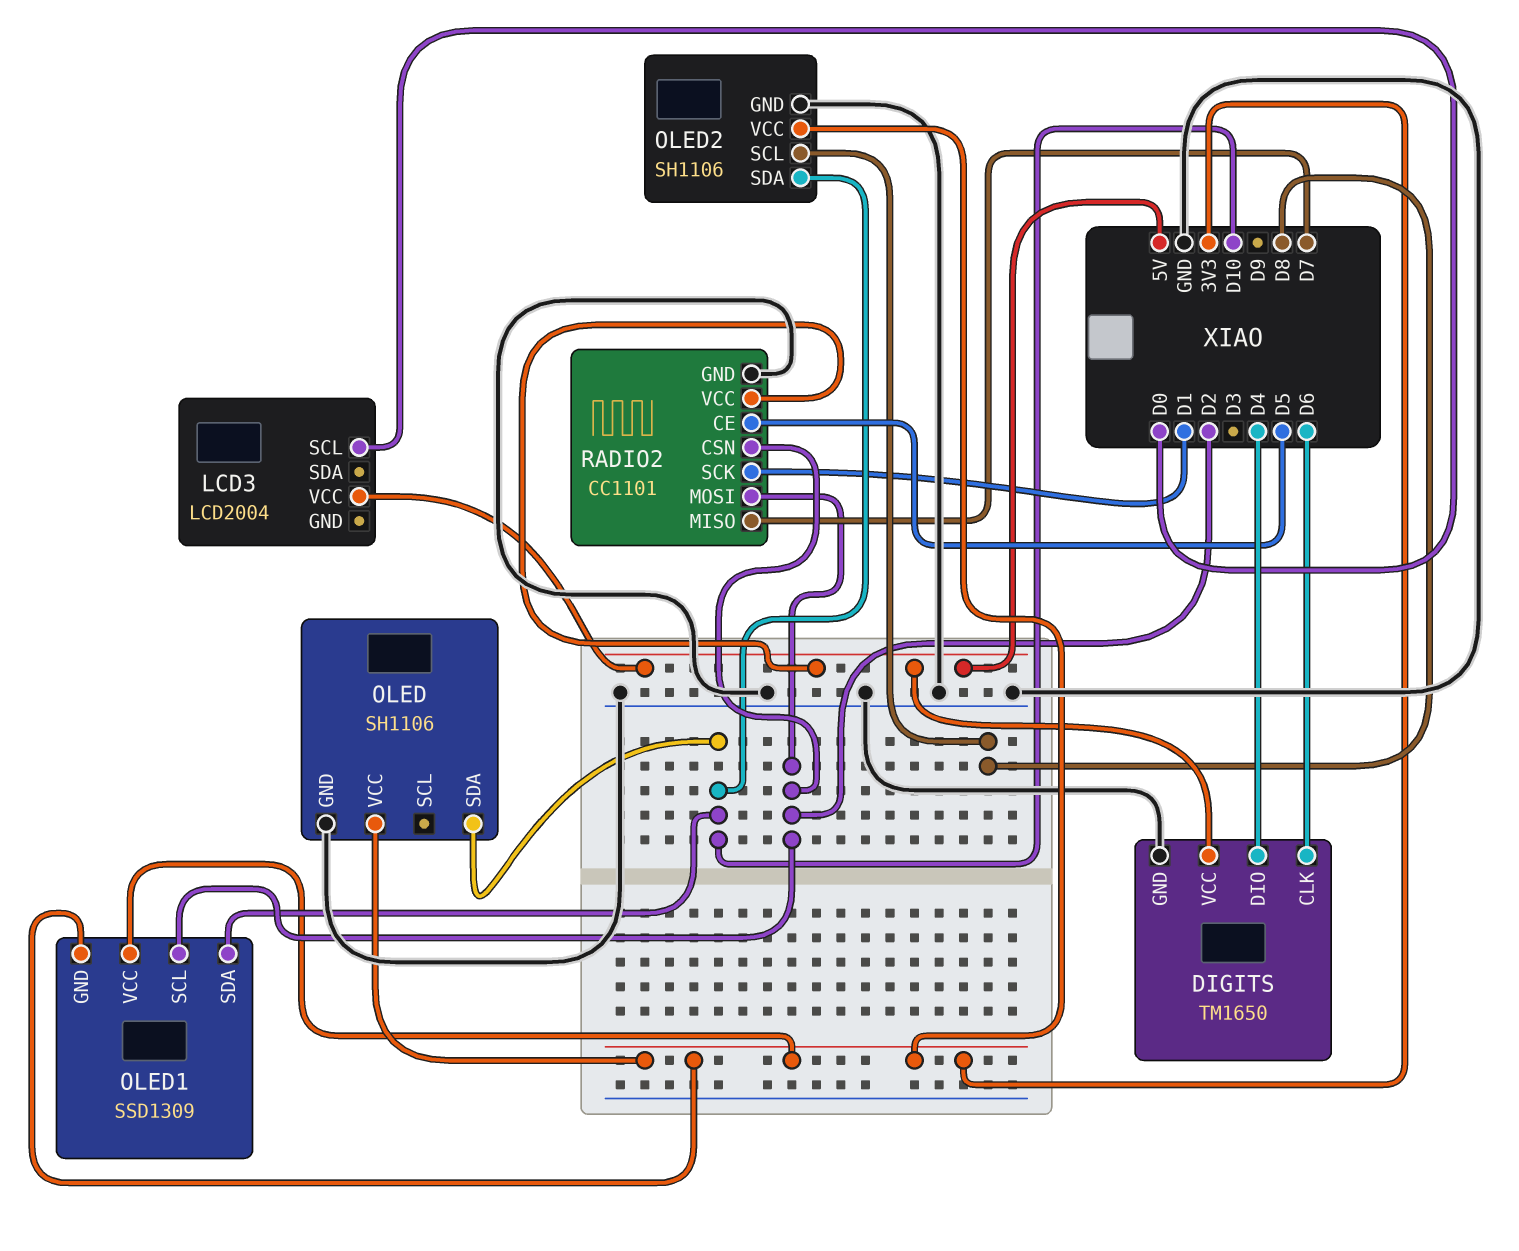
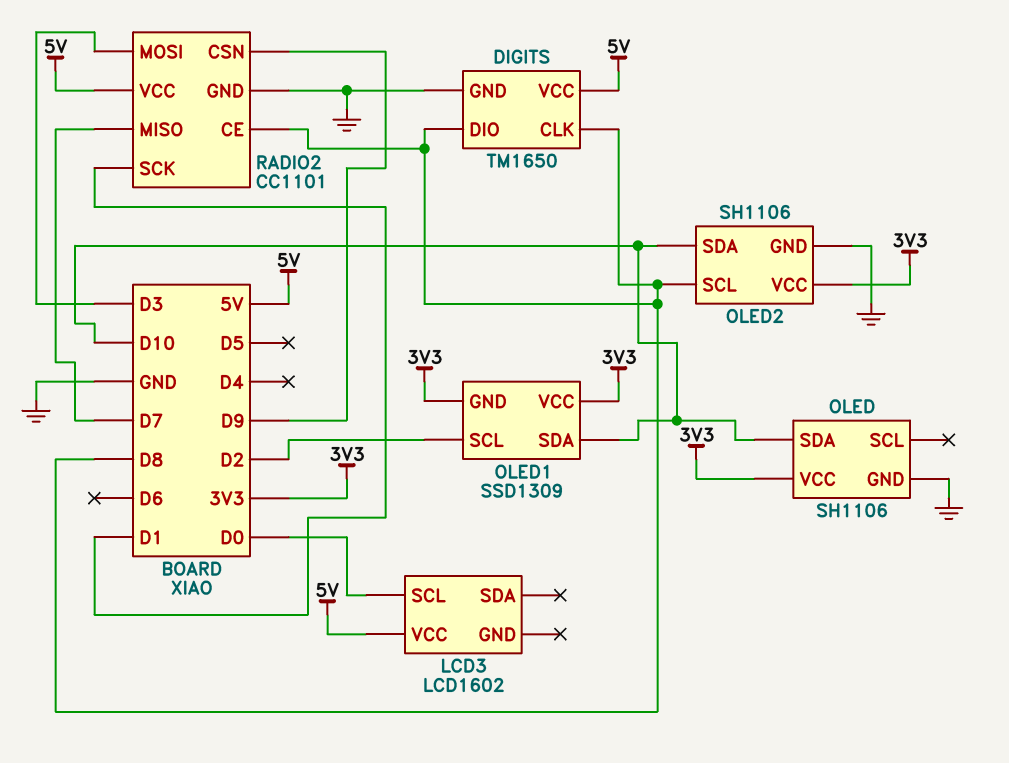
DIGITS pin CLK: D6 -> D8
DIGITS pin DIO: D4 -> D8
LCD3: LCD2004 -> LCD1602
RADIO2 pin CE: D5 -> D8
RADIO2 pin CSN: D2 -> D9
RADIO2 pin MOSI: D2 -> D3

